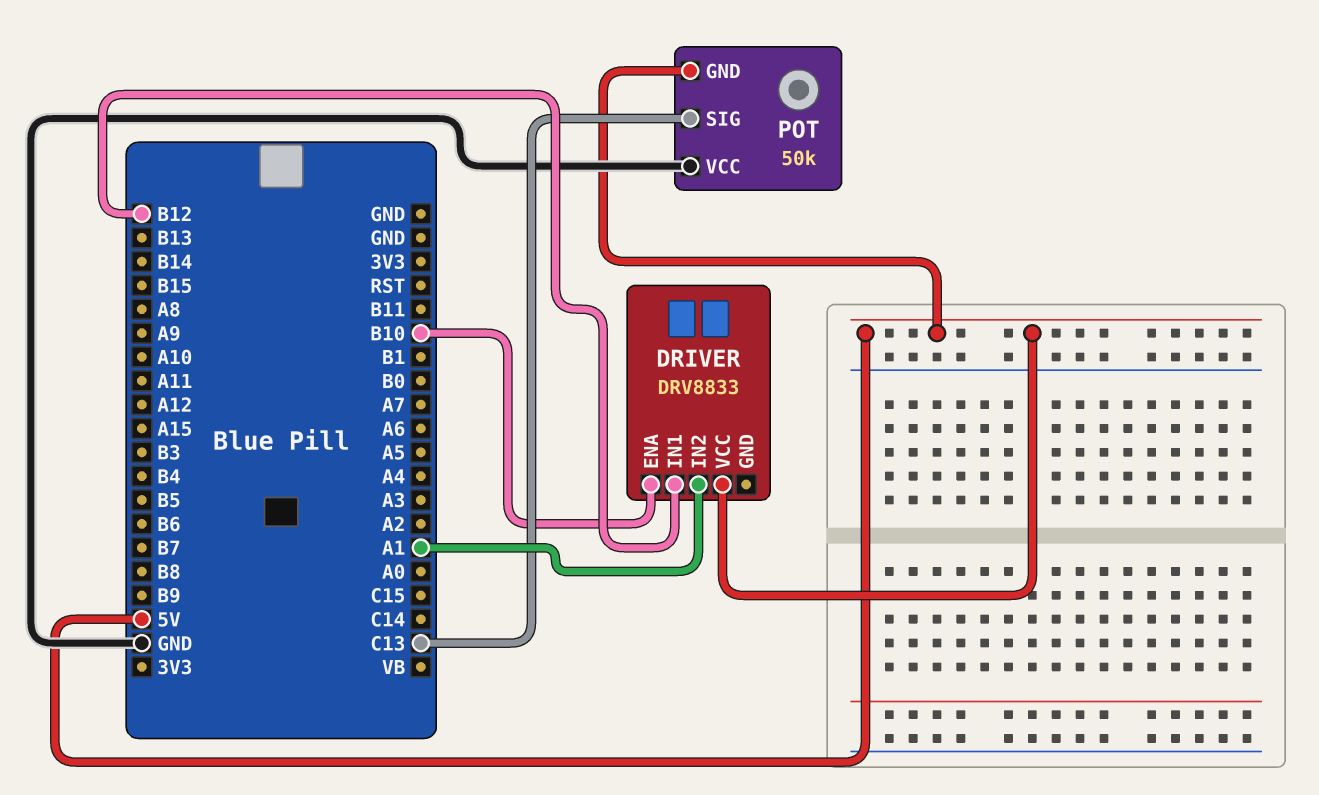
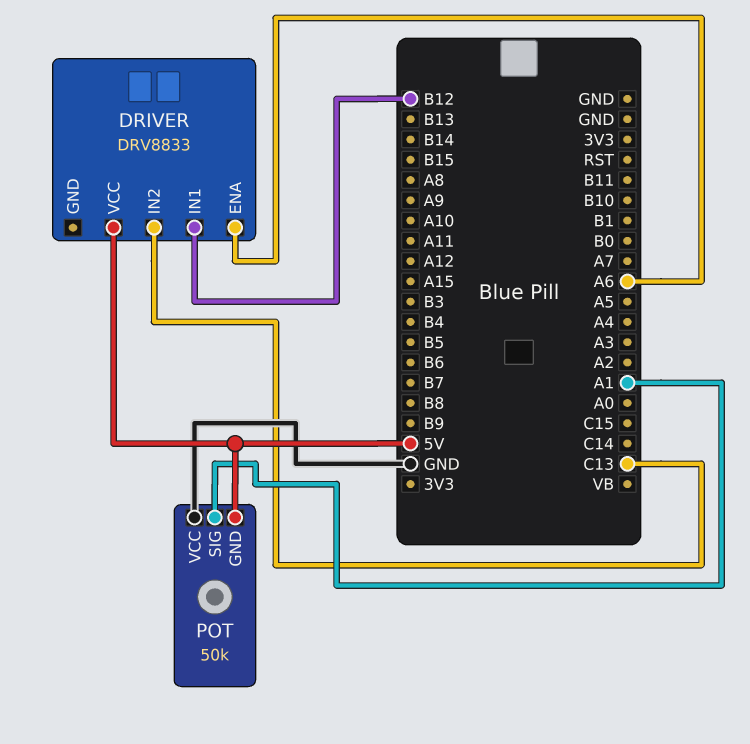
DRIVER pin ENA: B10 -> A6
DRIVER pin IN2: A1 -> C13
POT pin SIG: C13 -> A1

